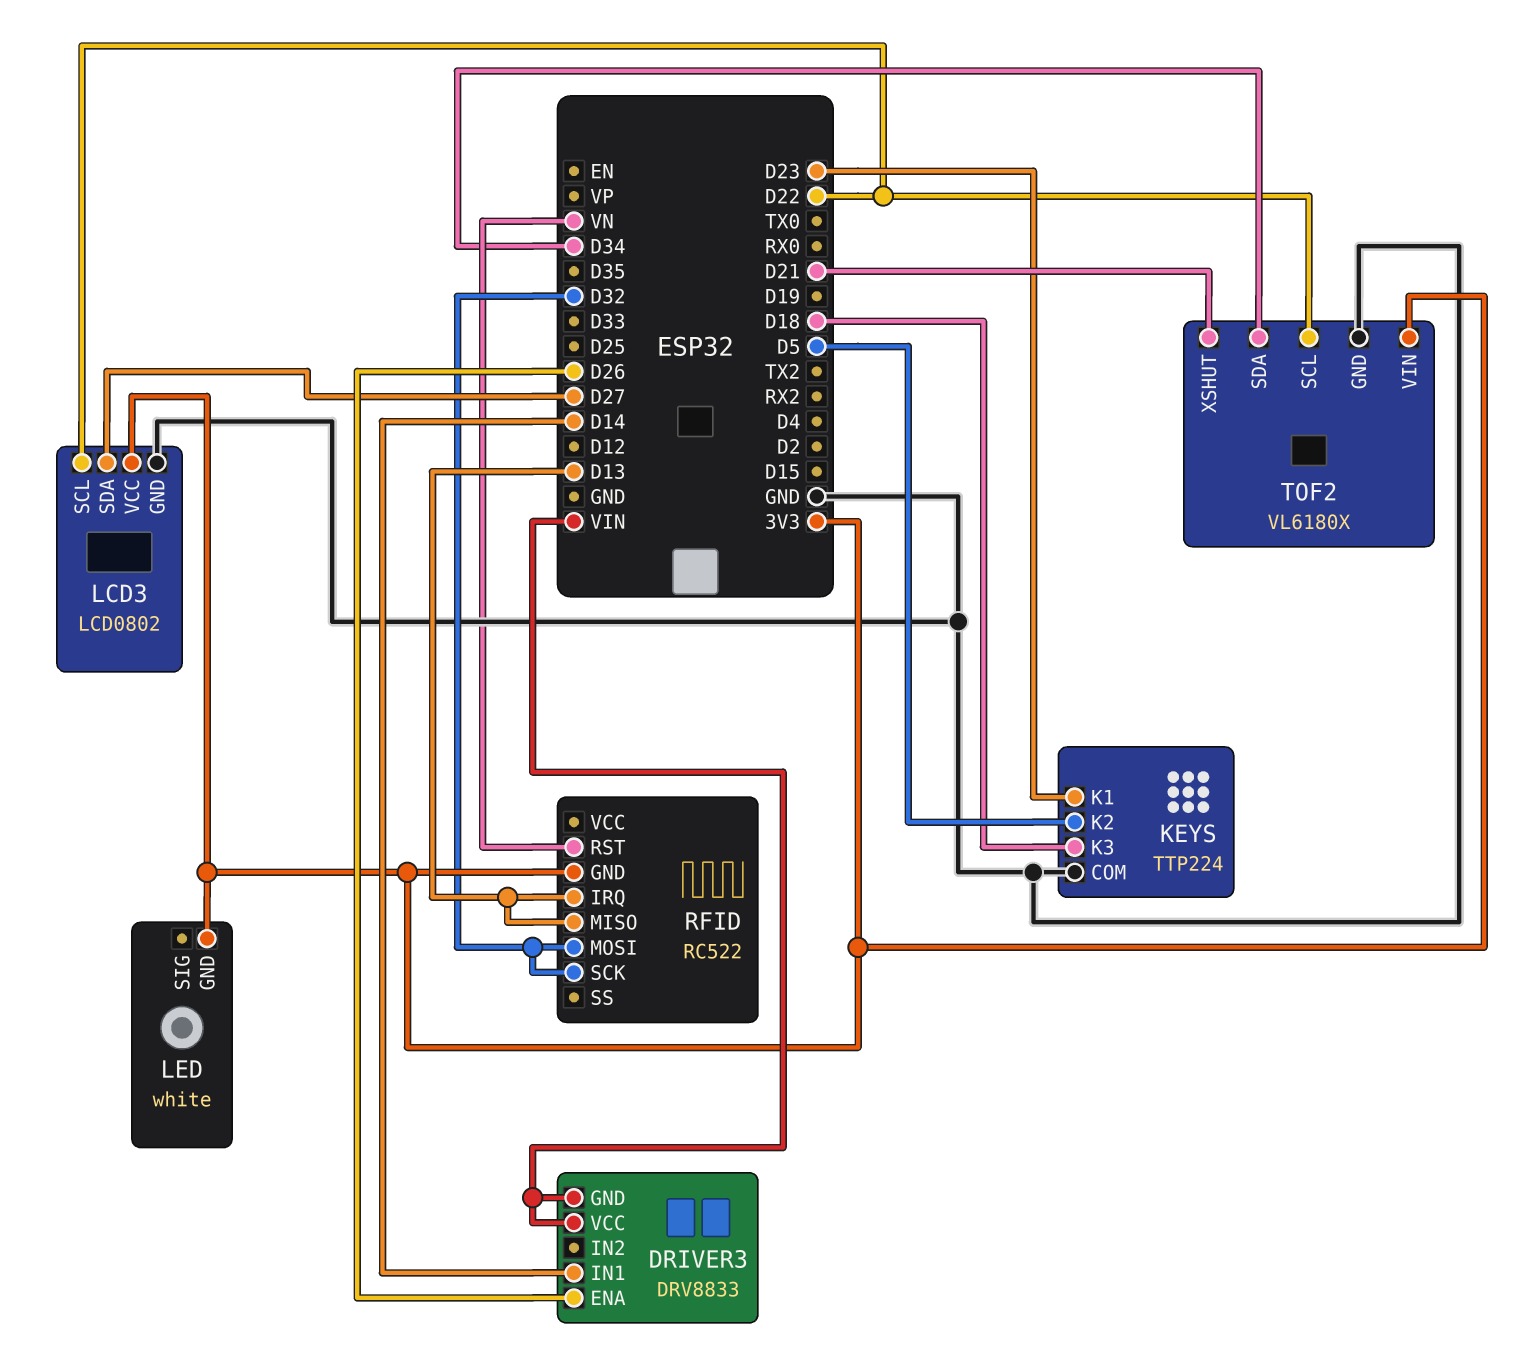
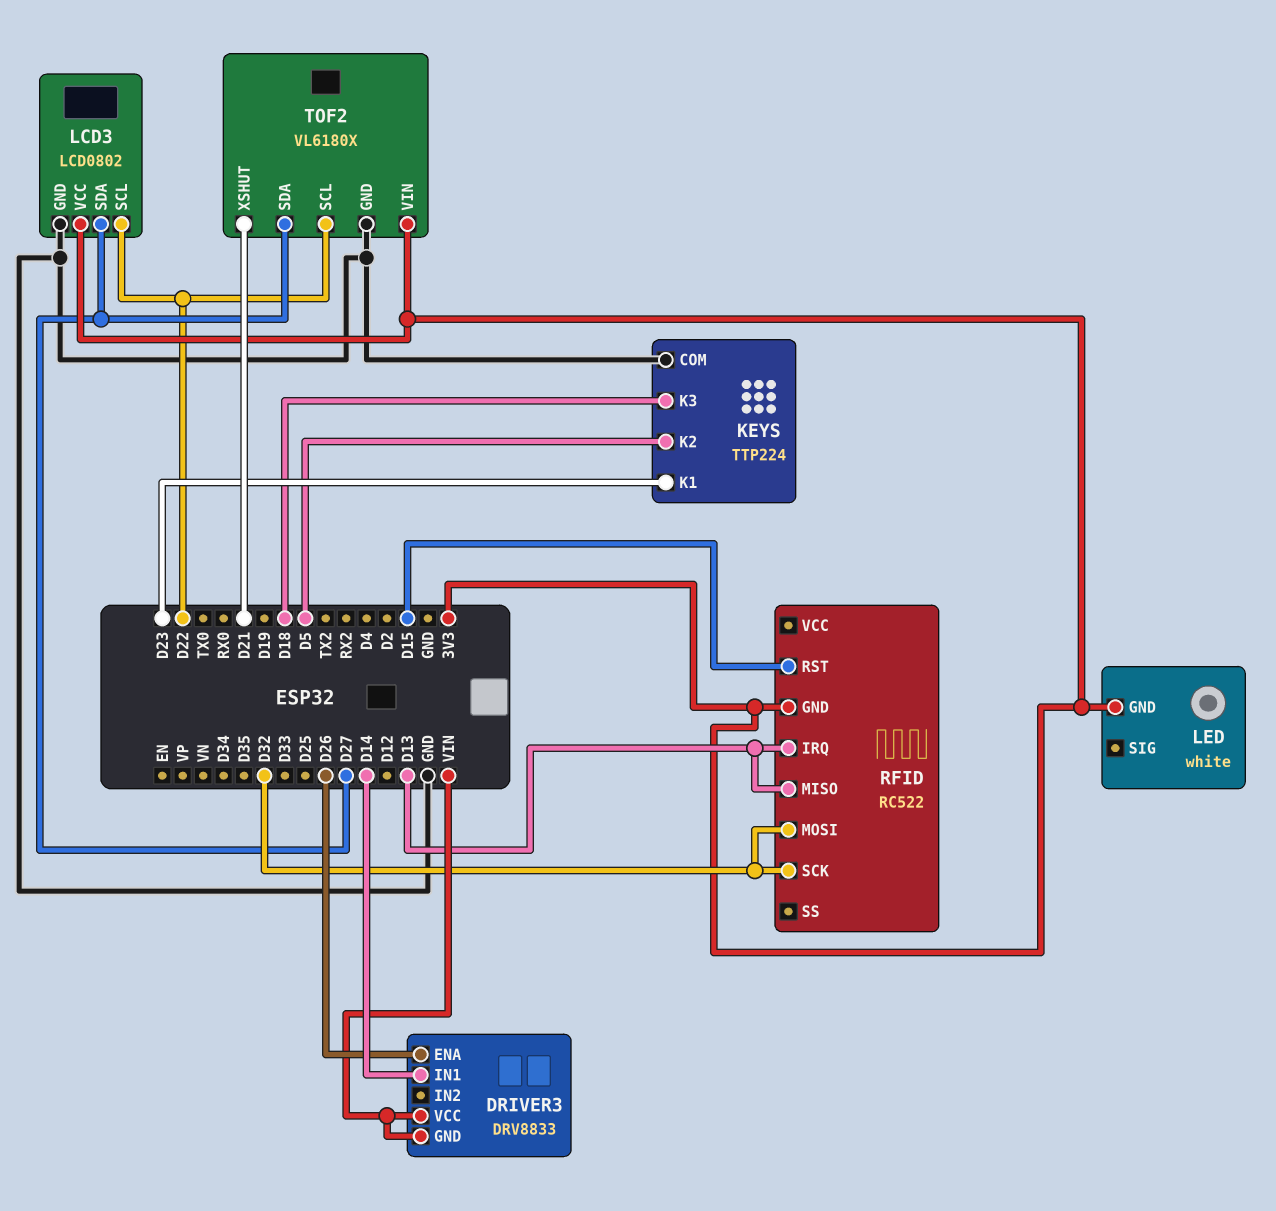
RFID pin RST: VN -> D15
TOF2 pin SDA: D34 -> D27

